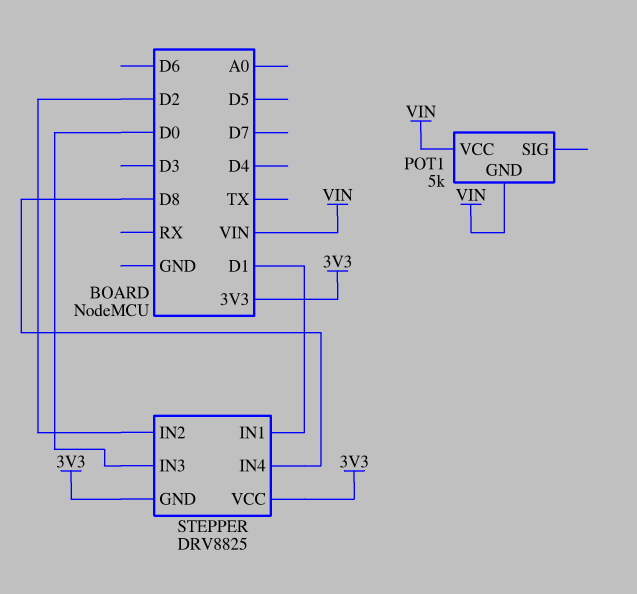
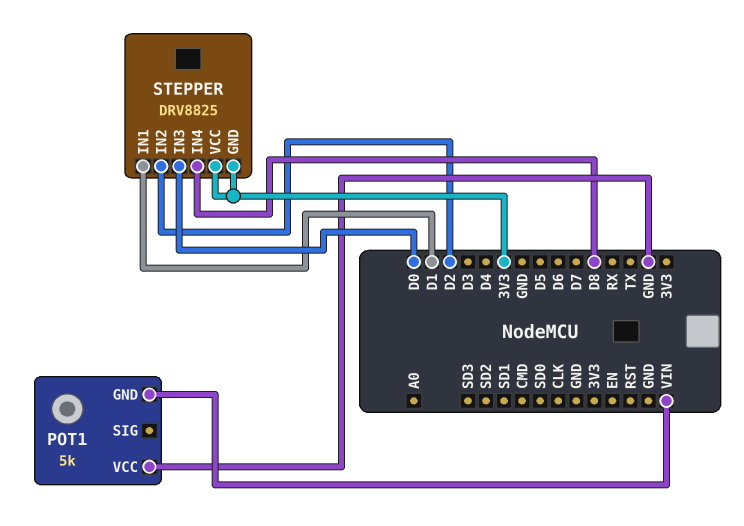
POT1 pin VCC: VIN -> GND

